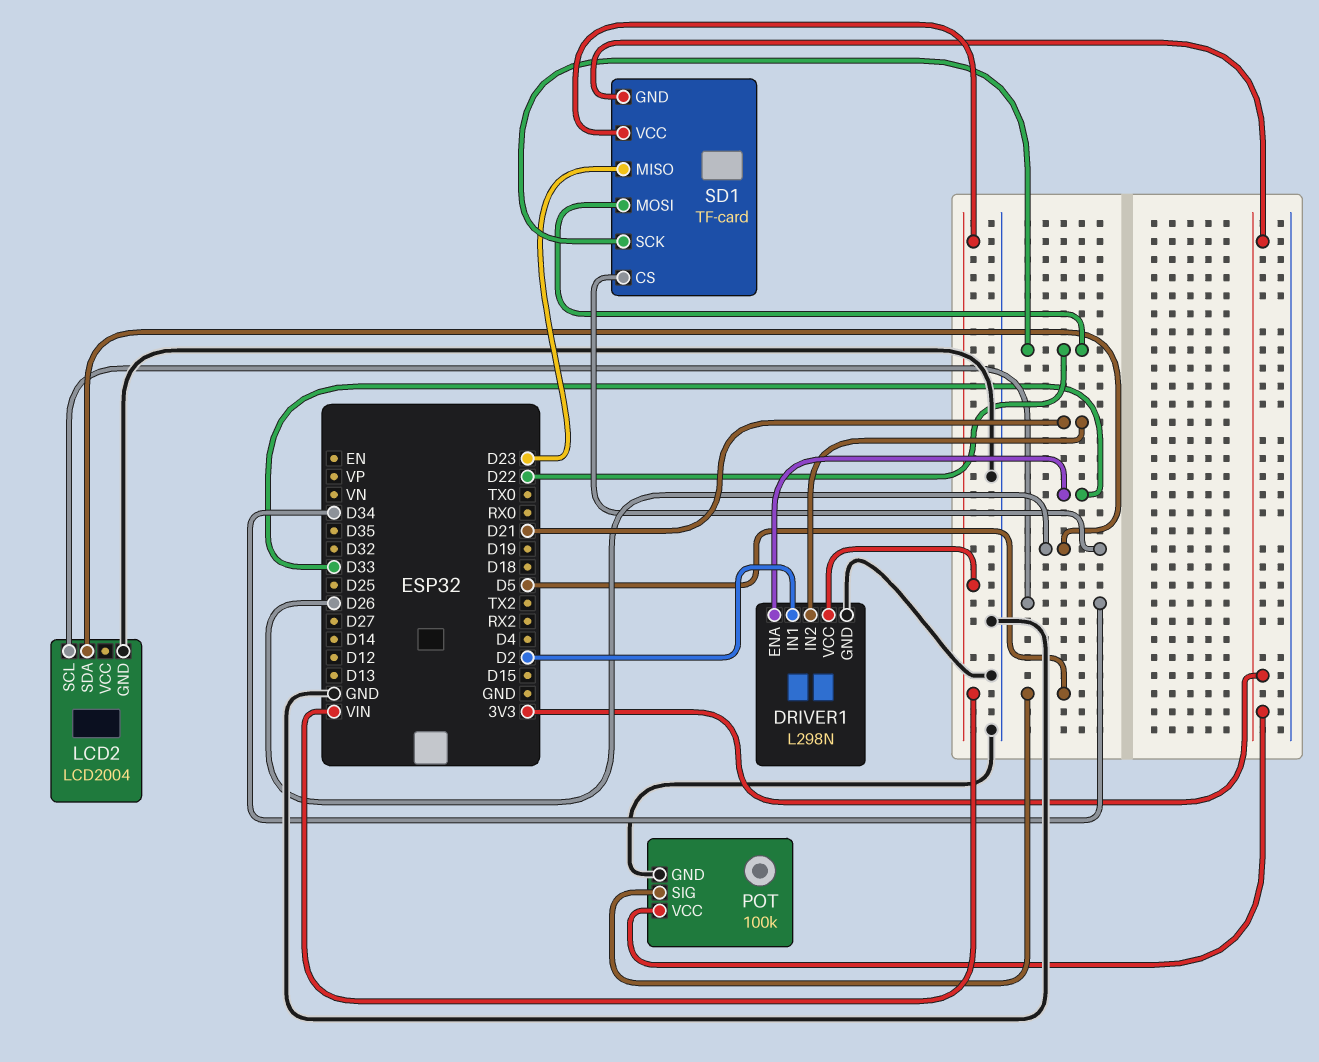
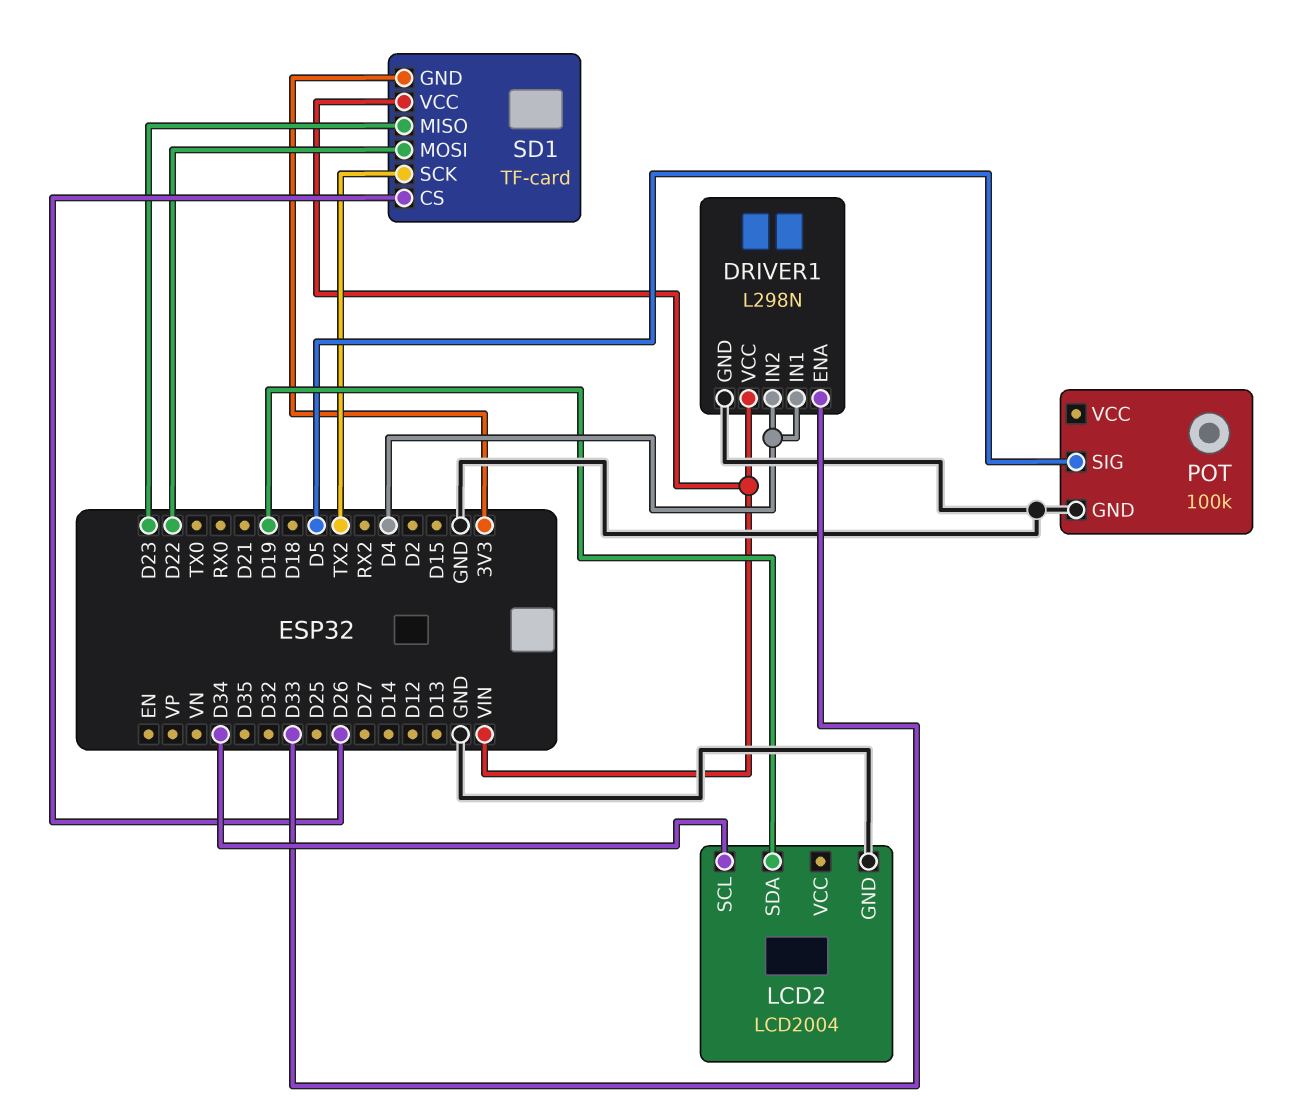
DRIVER1 pin IN1: D2 -> D4
DRIVER1 pin IN2: D21 -> D4
LCD2 pin SDA: D26 -> D19
POT pin VCC: 3V3 -> none
SD1 pin SCK: D22 -> TX2

